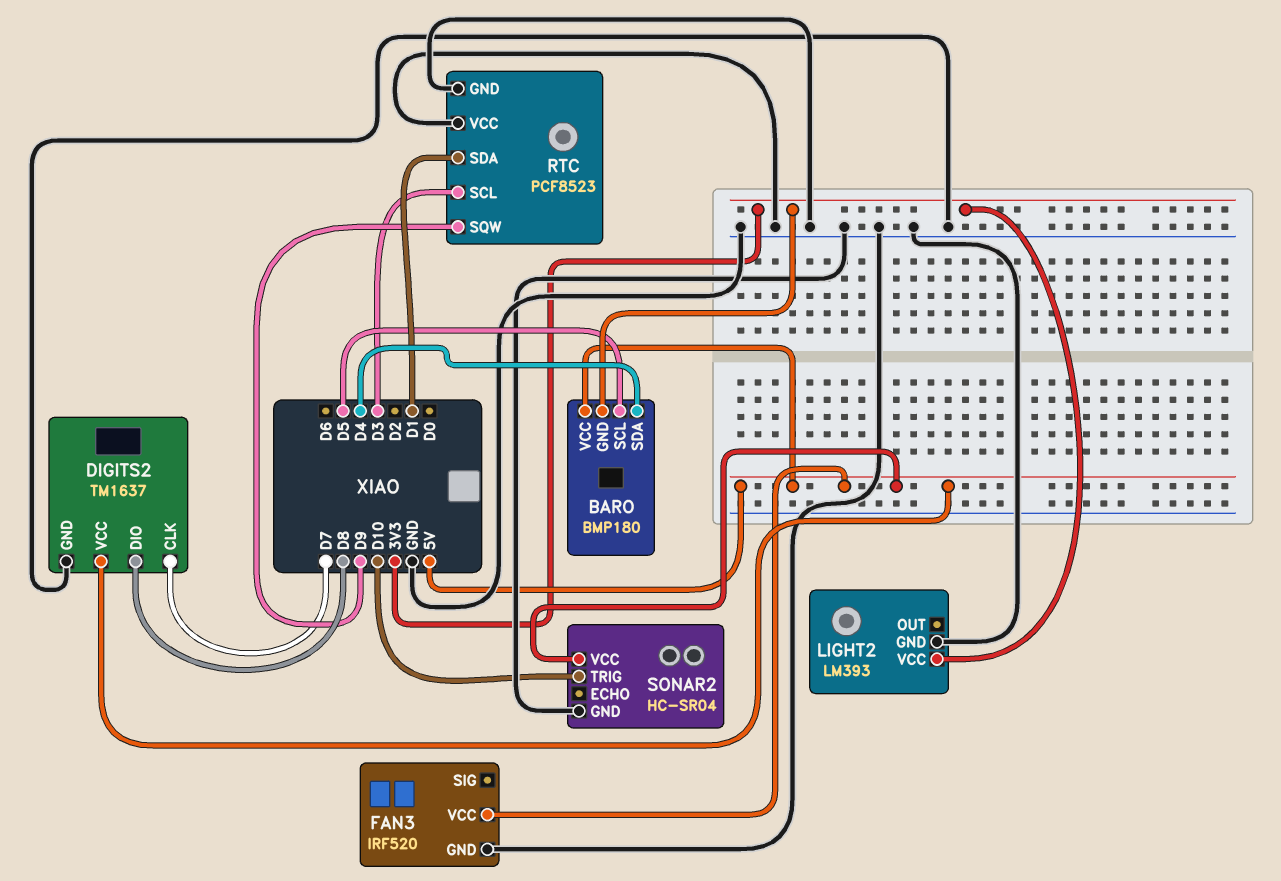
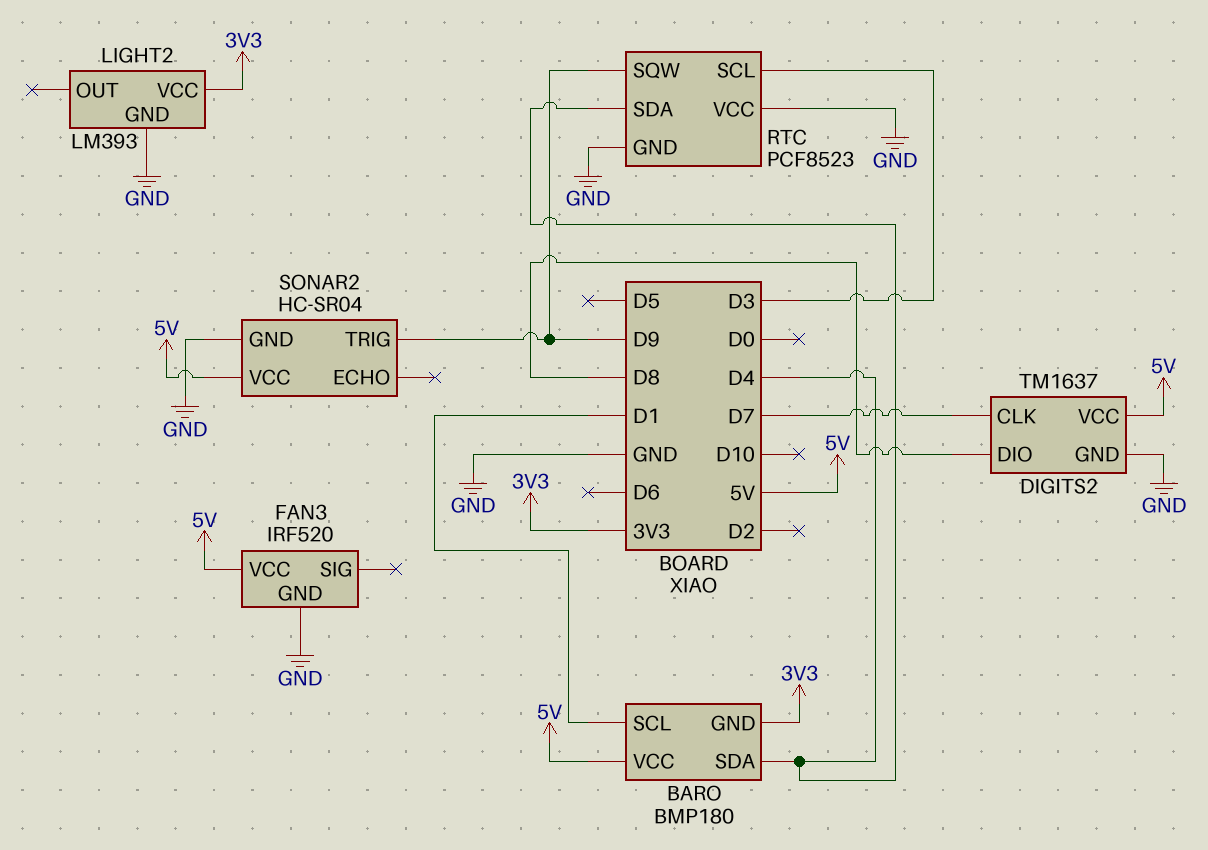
BARO pin SCL: D5 -> D1
RTC pin SDA: D1 -> D4
SONAR2 pin TRIG: D10 -> D9

